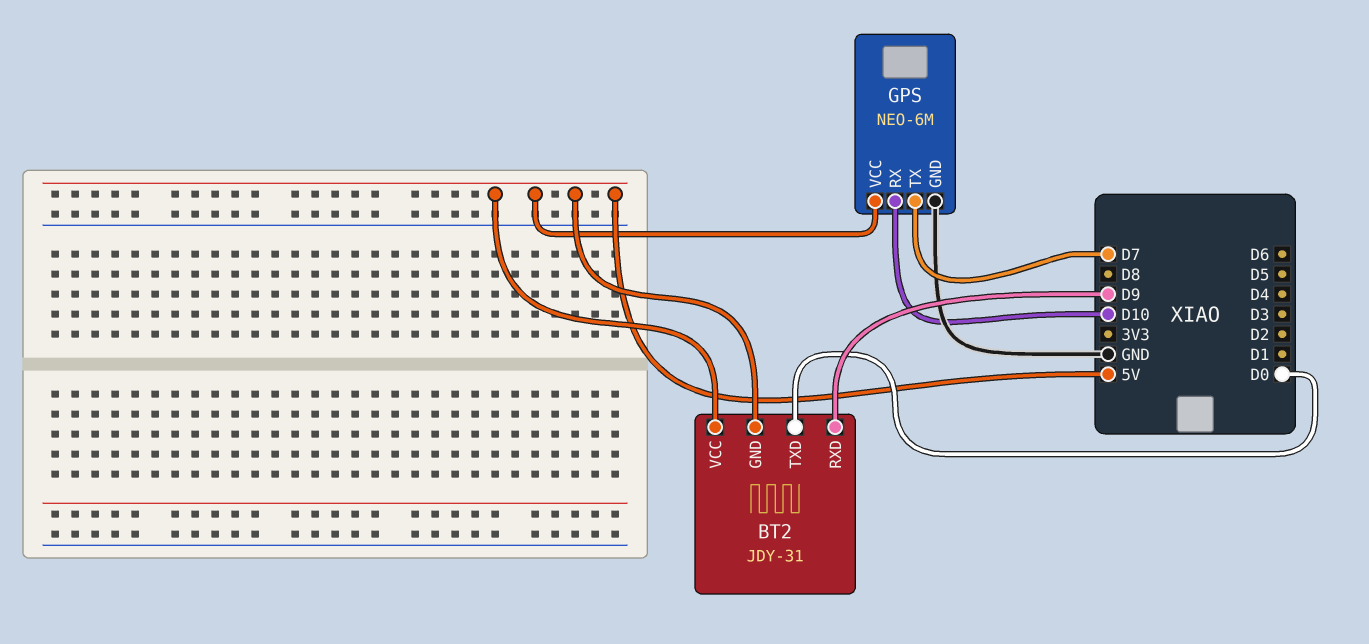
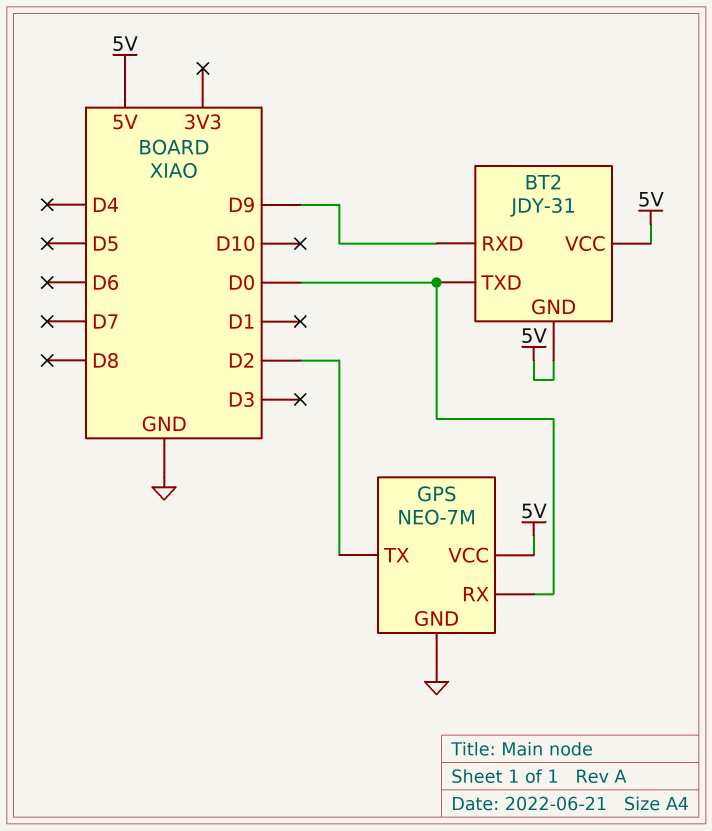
GPS: NEO-6M -> NEO-7M
GPS pin RX: D10 -> D0
GPS pin TX: D7 -> D2

